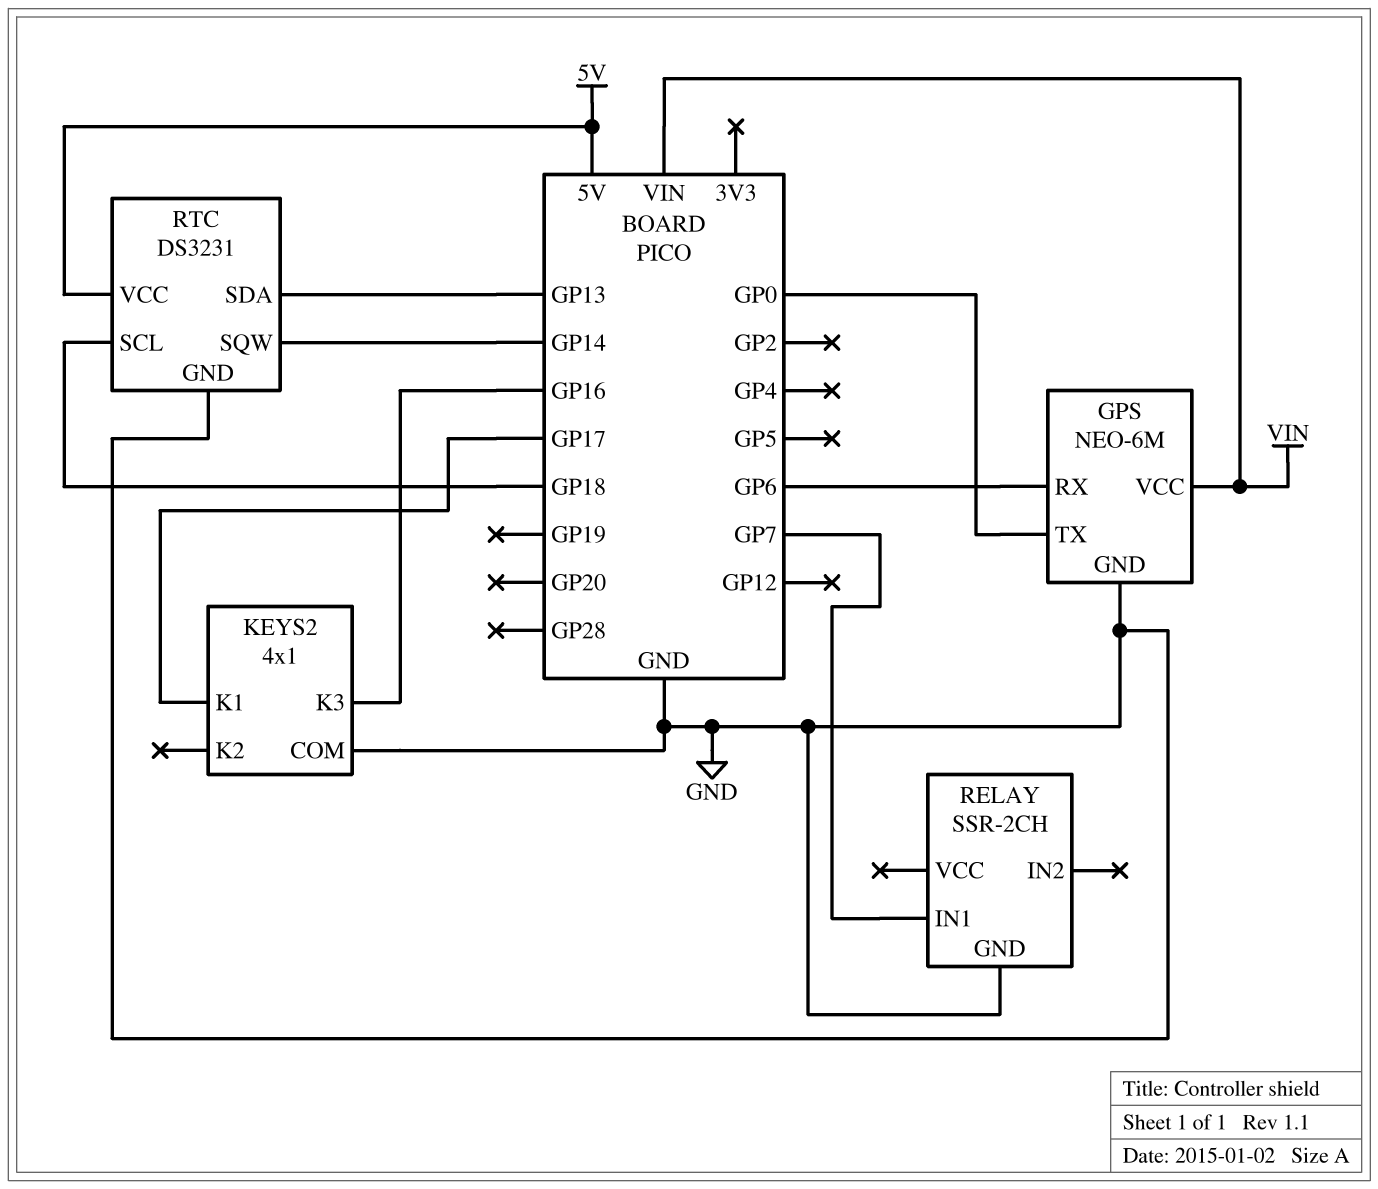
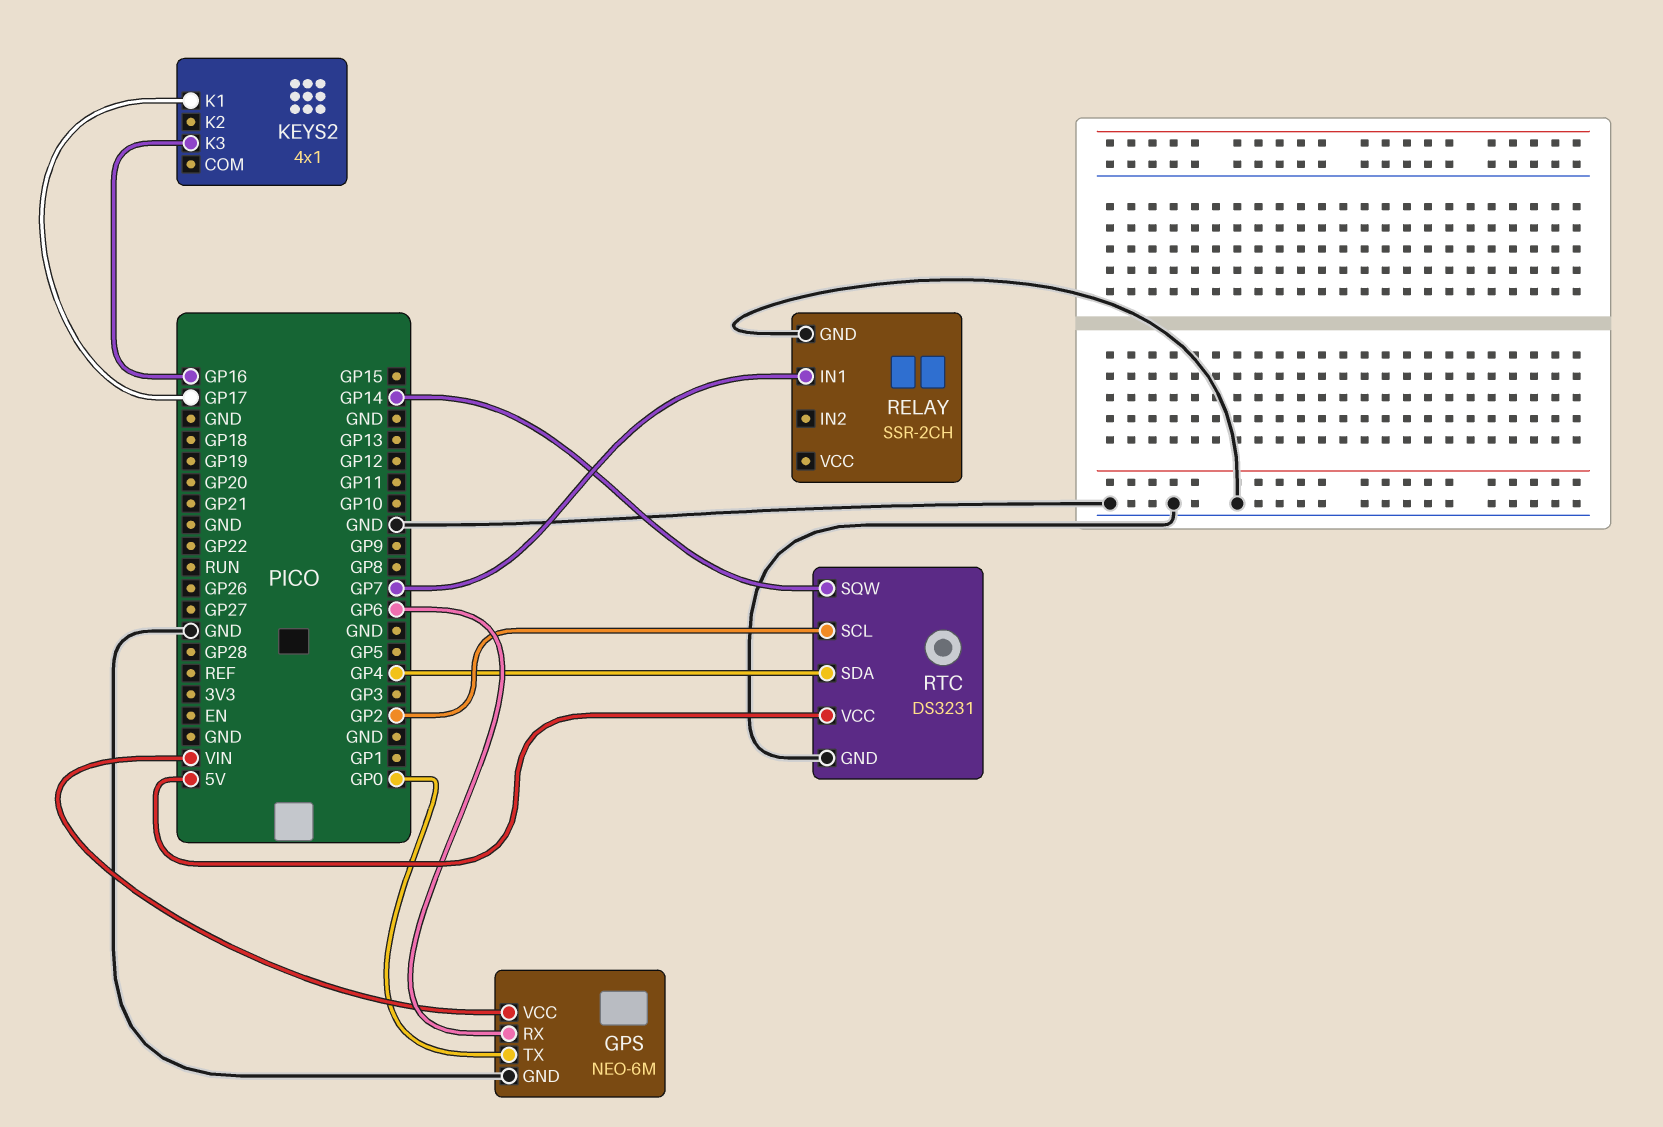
KEYS2 pin COM: GND -> none
RTC pin SCL: GP18 -> GP2
RTC pin SDA: GP13 -> GP4

